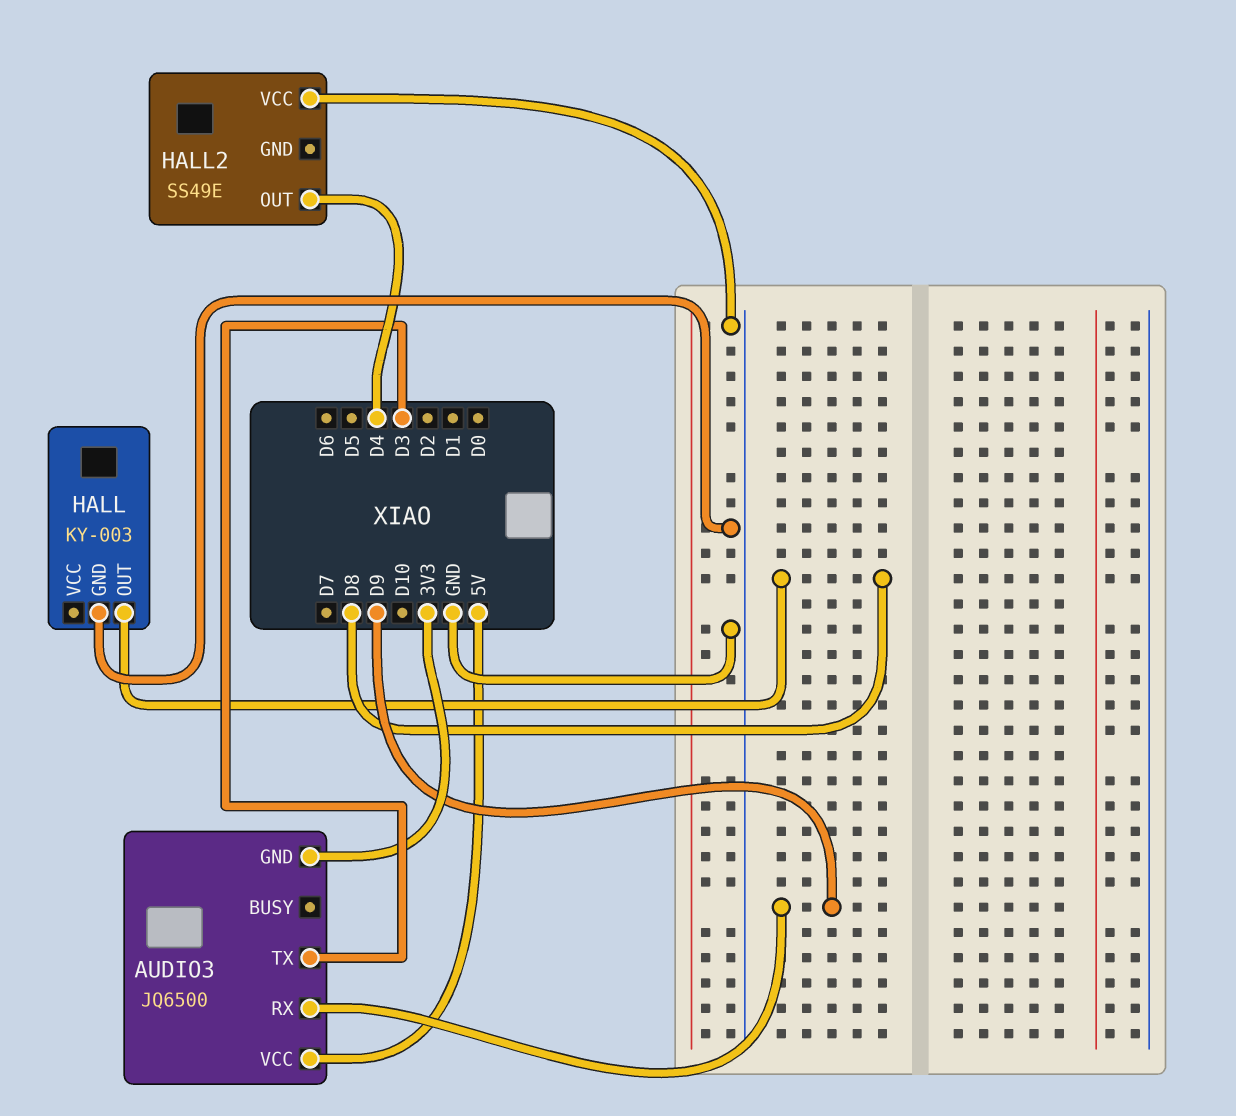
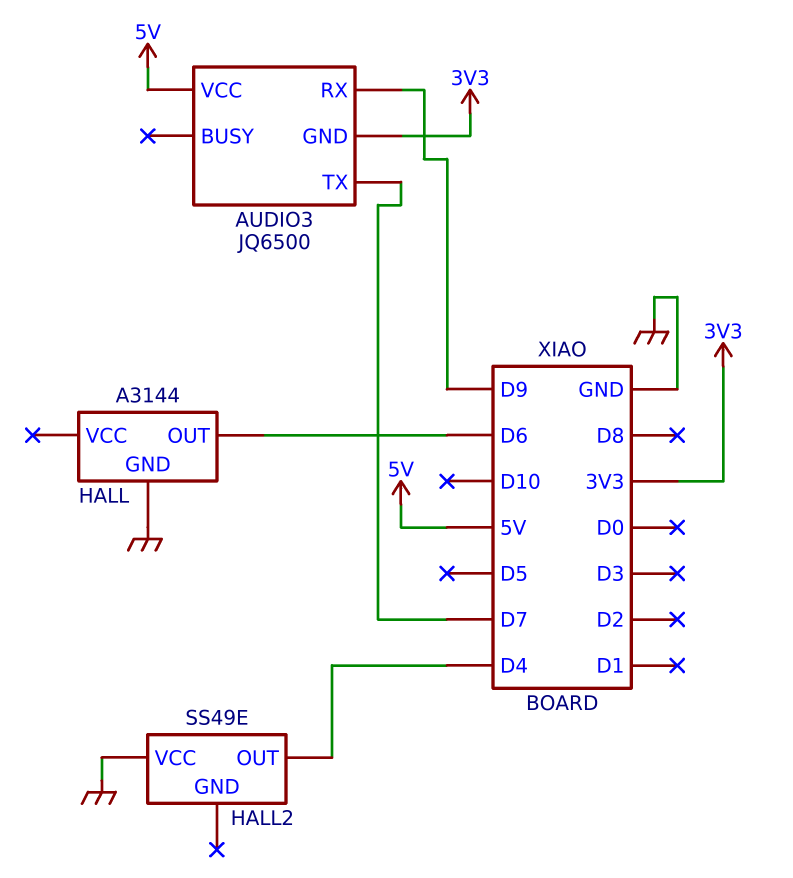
AUDIO3 pin TX: D3 -> D7
HALL: KY-003 -> A3144
HALL pin OUT: D8 -> D6

